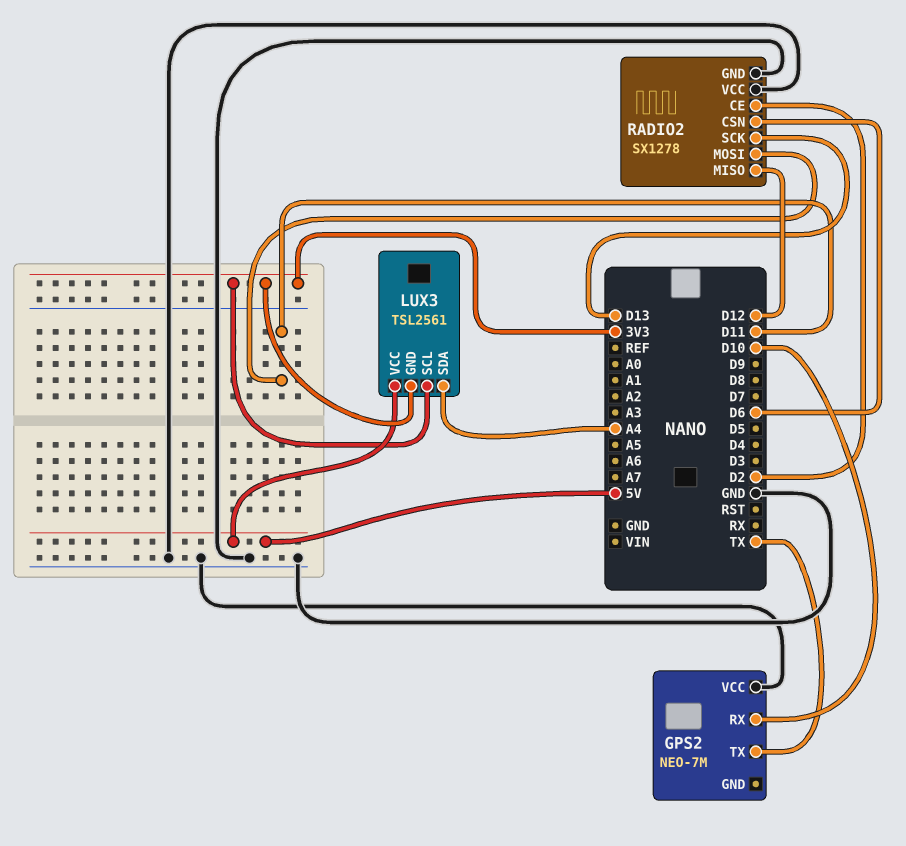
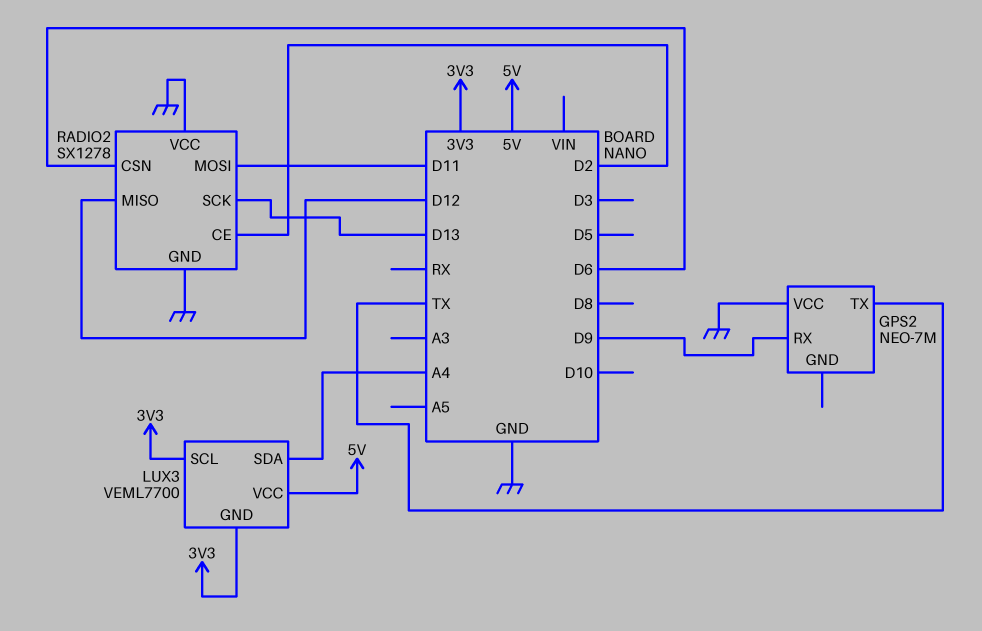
GPS2 pin RX: D10 -> D9
LUX3: TSL2561 -> VEML7700

